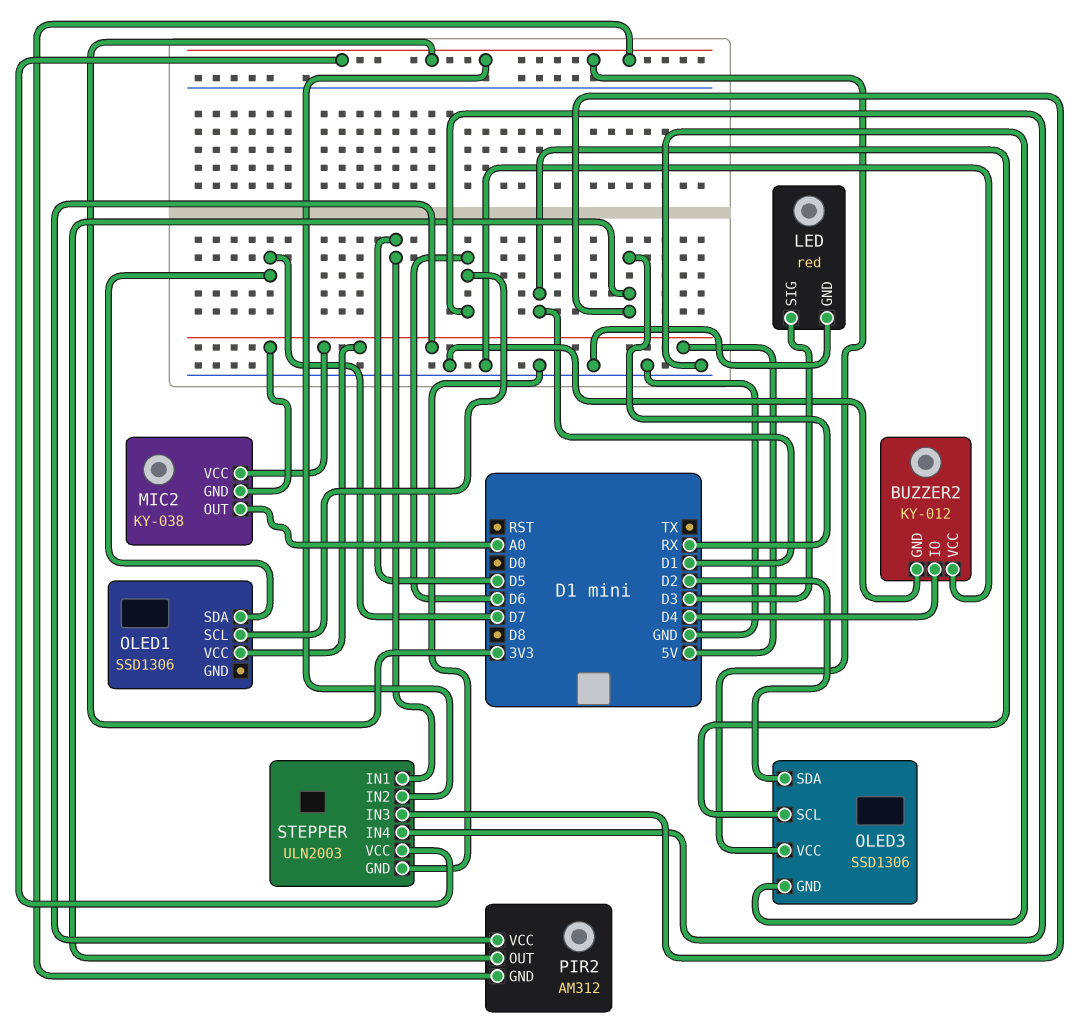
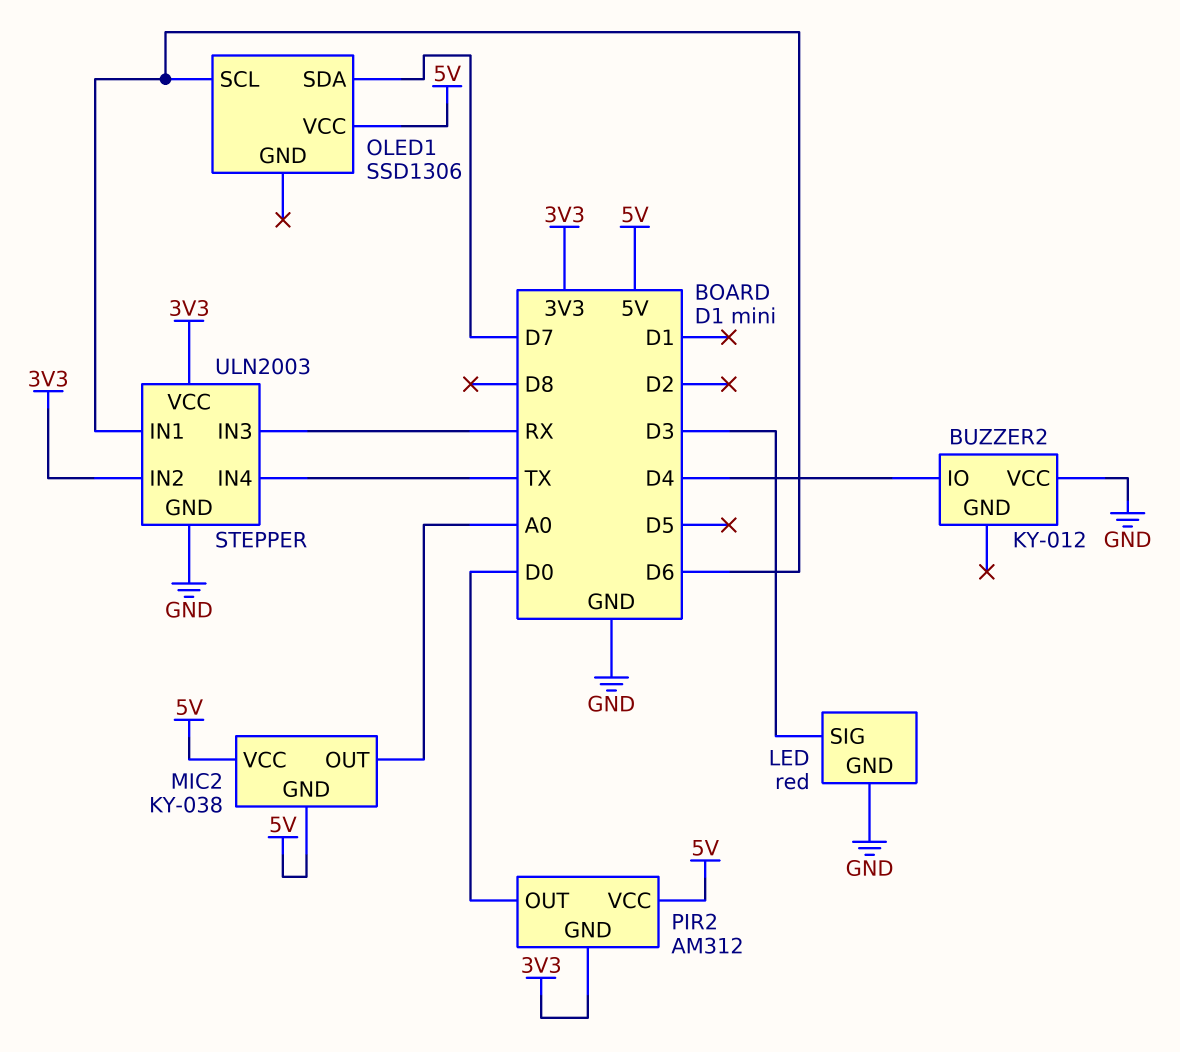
BUZZER2 pin GND: GND -> none
OLED3: SSD1306 -> none
OLED3 pin GND: GND -> none
OLED3 pin SCL: D1 -> none
OLED3 pin SDA: D2 -> none
OLED3 pin VCC: 3V3 -> none
PIR2 pin OUT: RX -> D0
STEPPER pin IN1: D5 -> D6
STEPPER pin IN4: D6 -> TX

